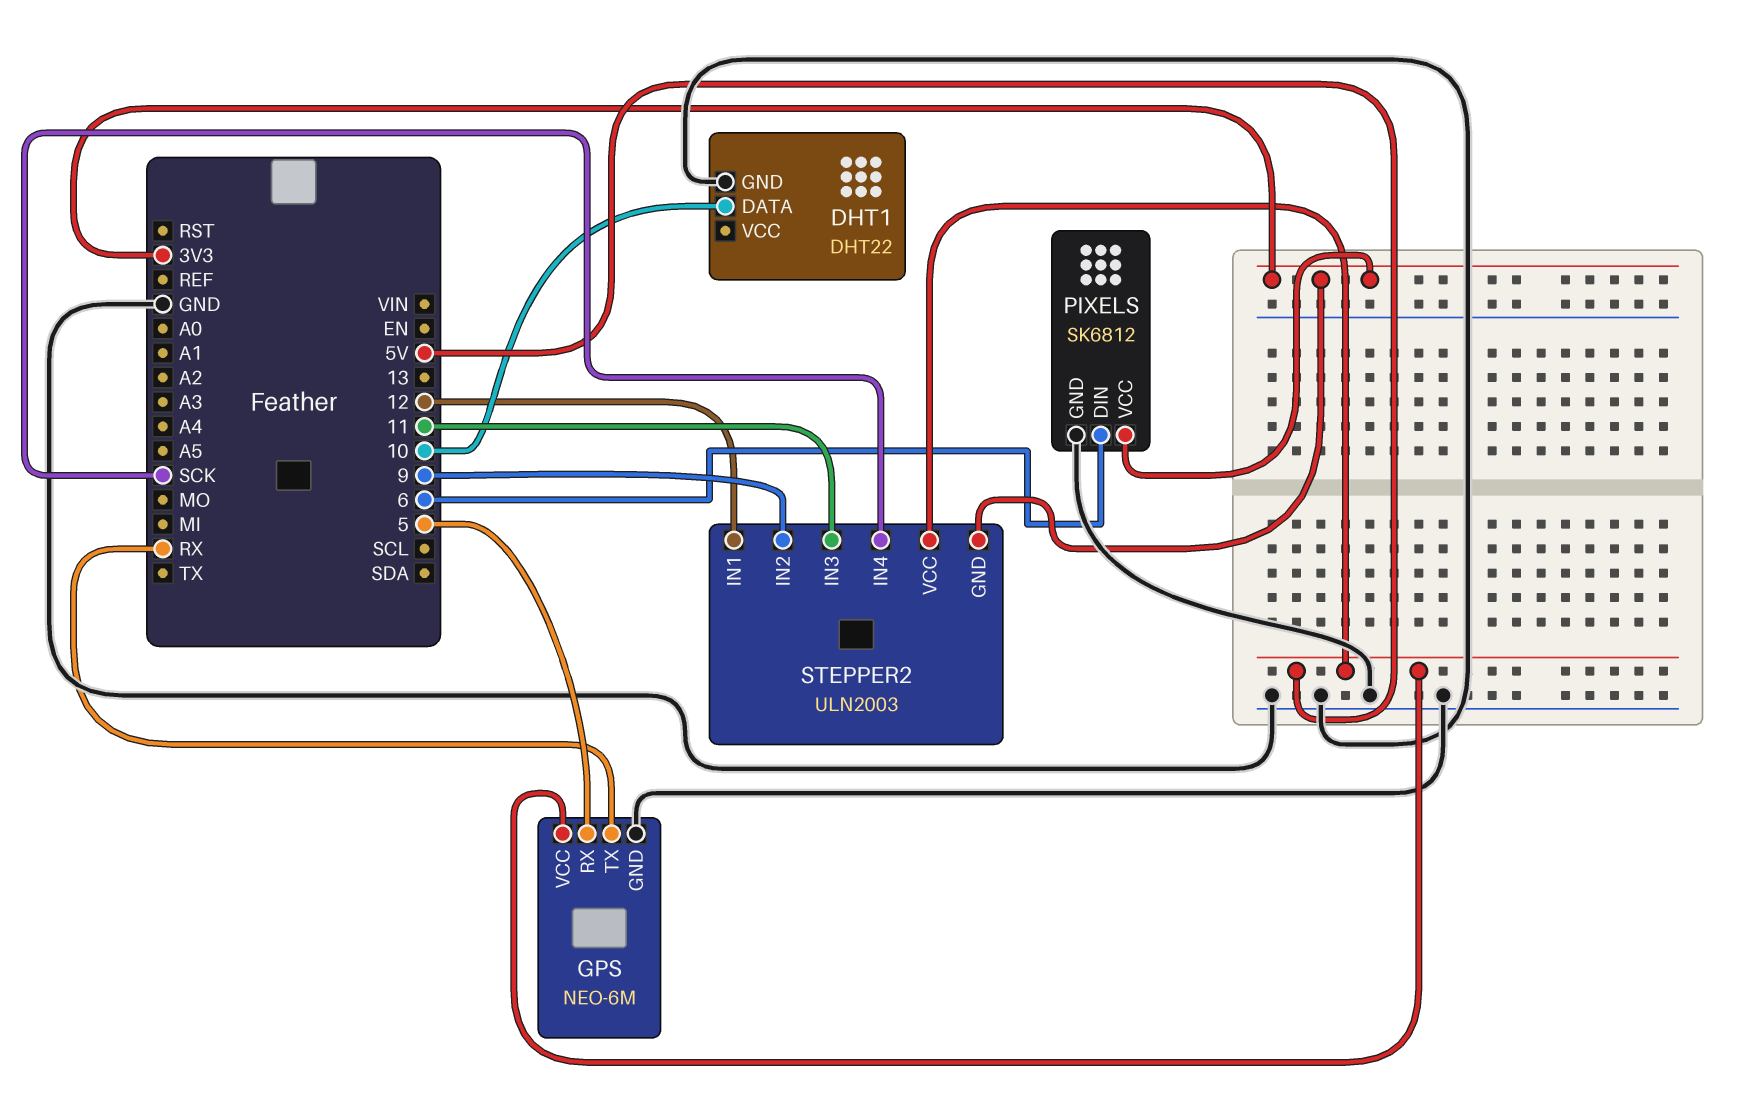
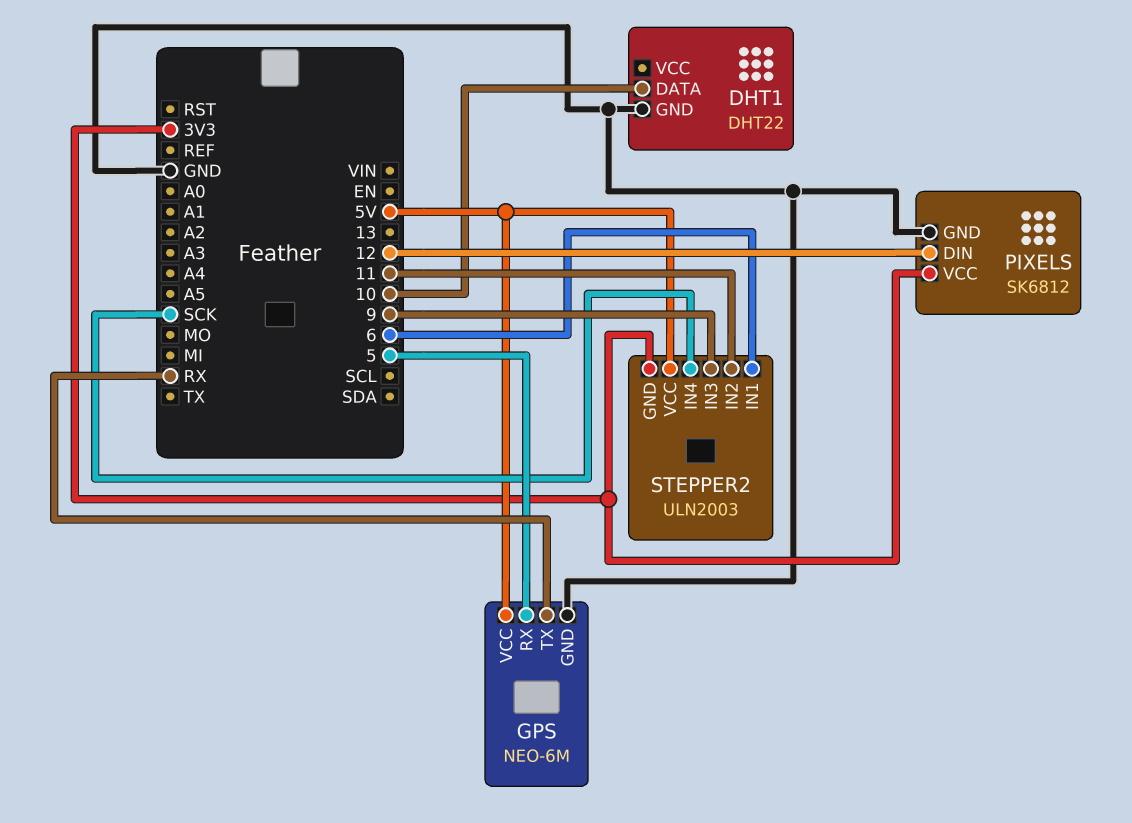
PIXELS pin DIN: 6 -> 12
STEPPER2 pin IN1: 12 -> 6
STEPPER2 pin IN2: 9 -> 11
STEPPER2 pin IN3: 11 -> 9

